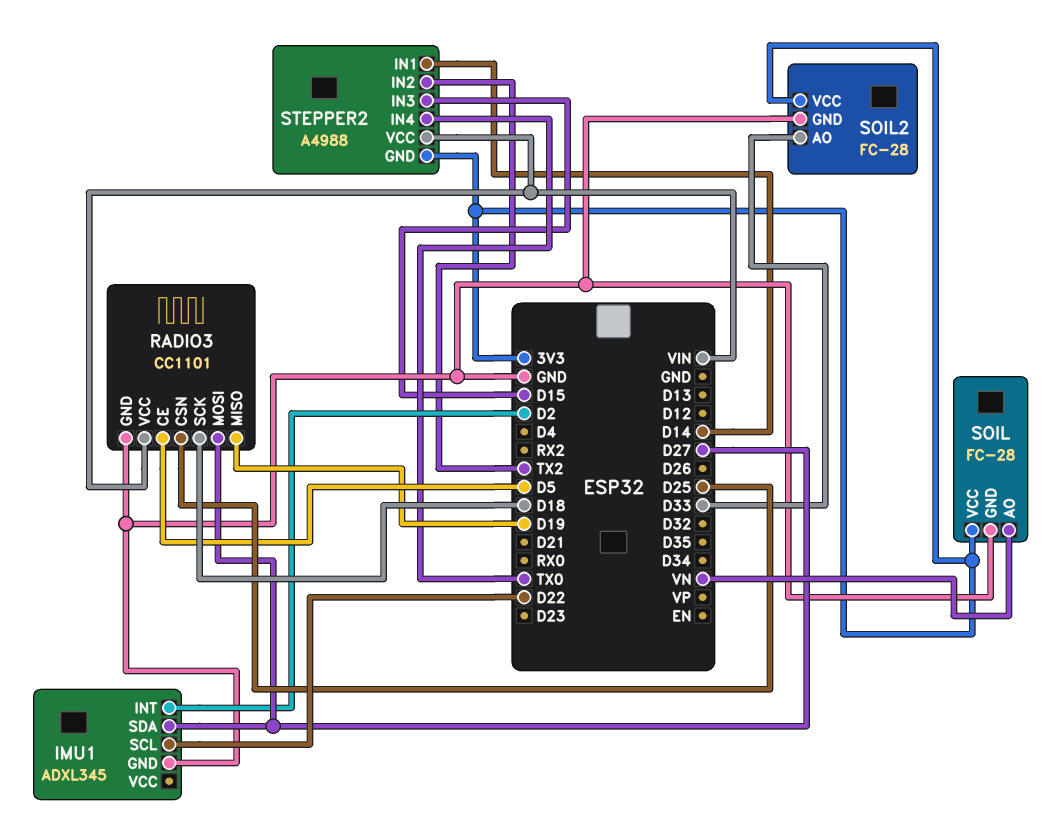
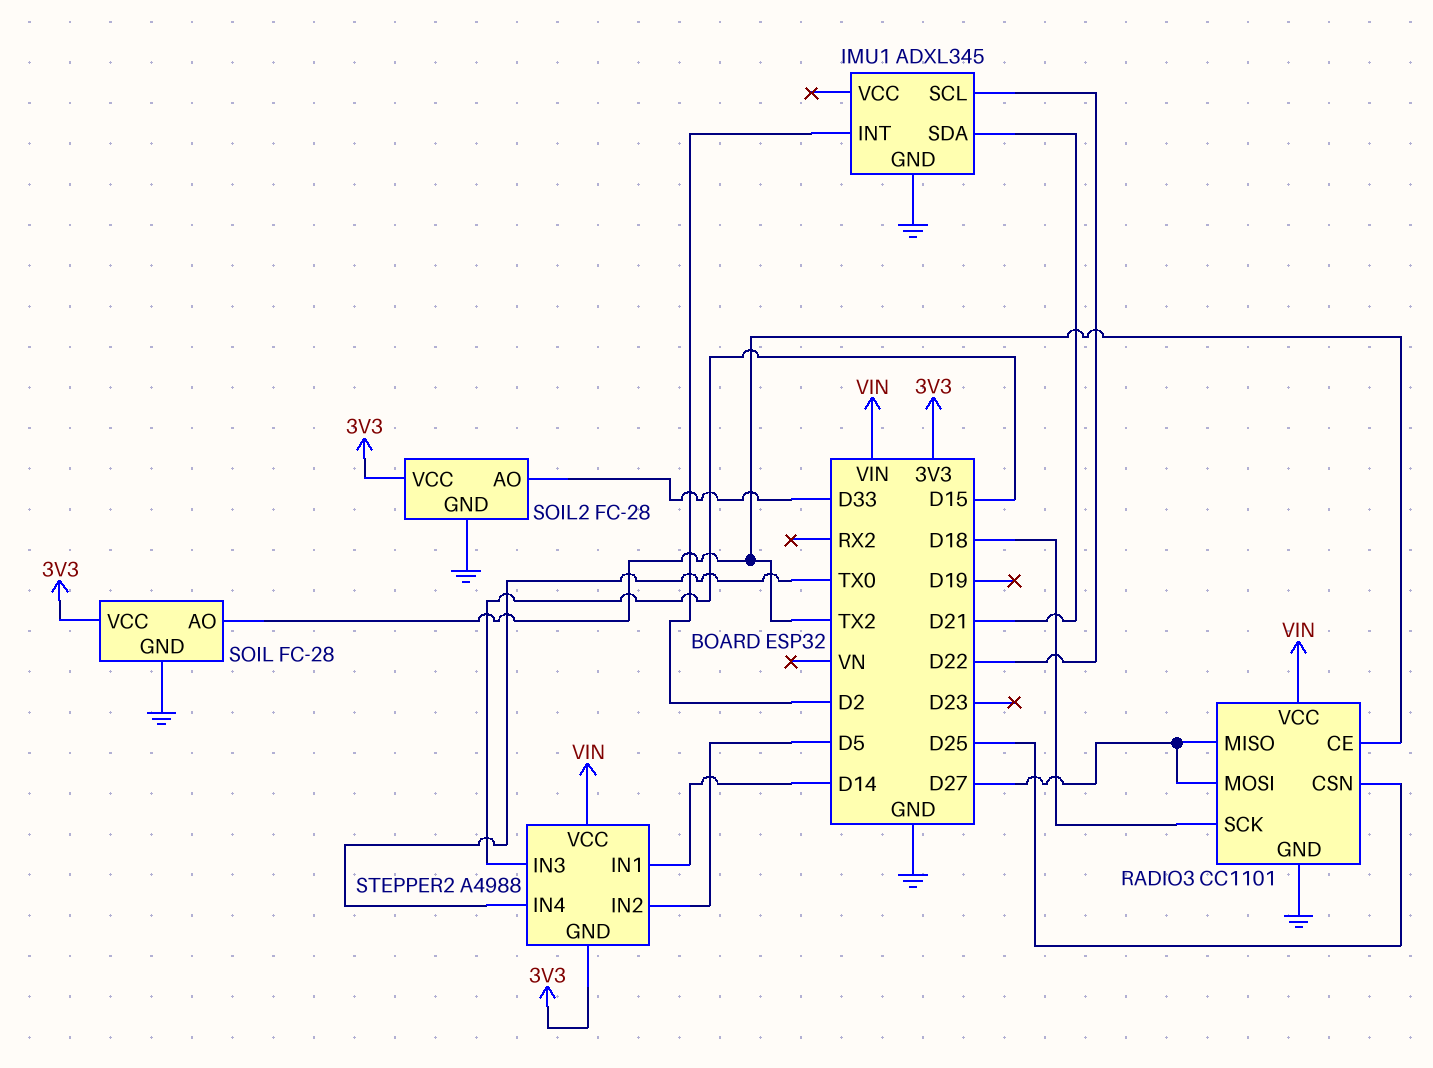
IMU1 pin SDA: D27 -> D21
RADIO3 pin CE: D5 -> TX2
RADIO3 pin MISO: D19 -> D27
SOIL pin AO: VN -> TX2
STEPPER2 pin IN2: TX2 -> D5

